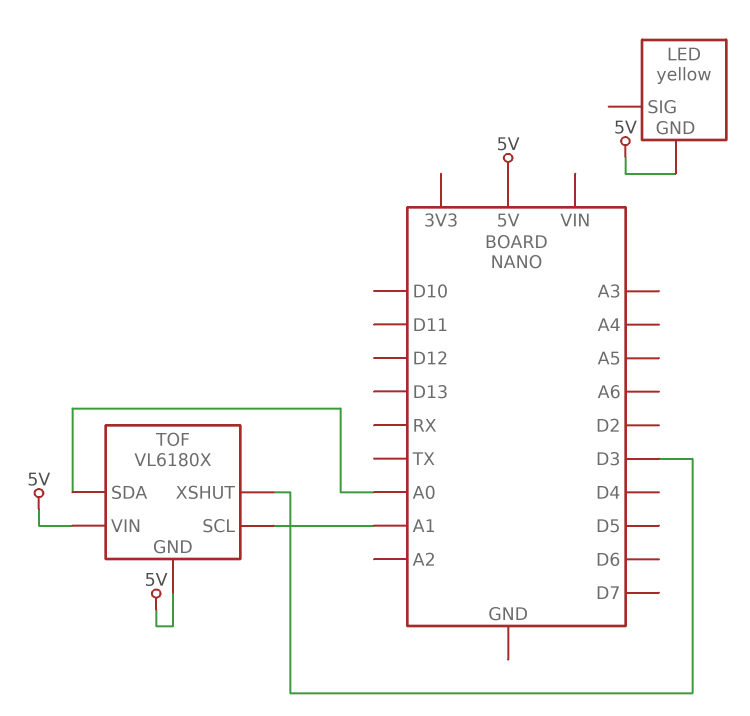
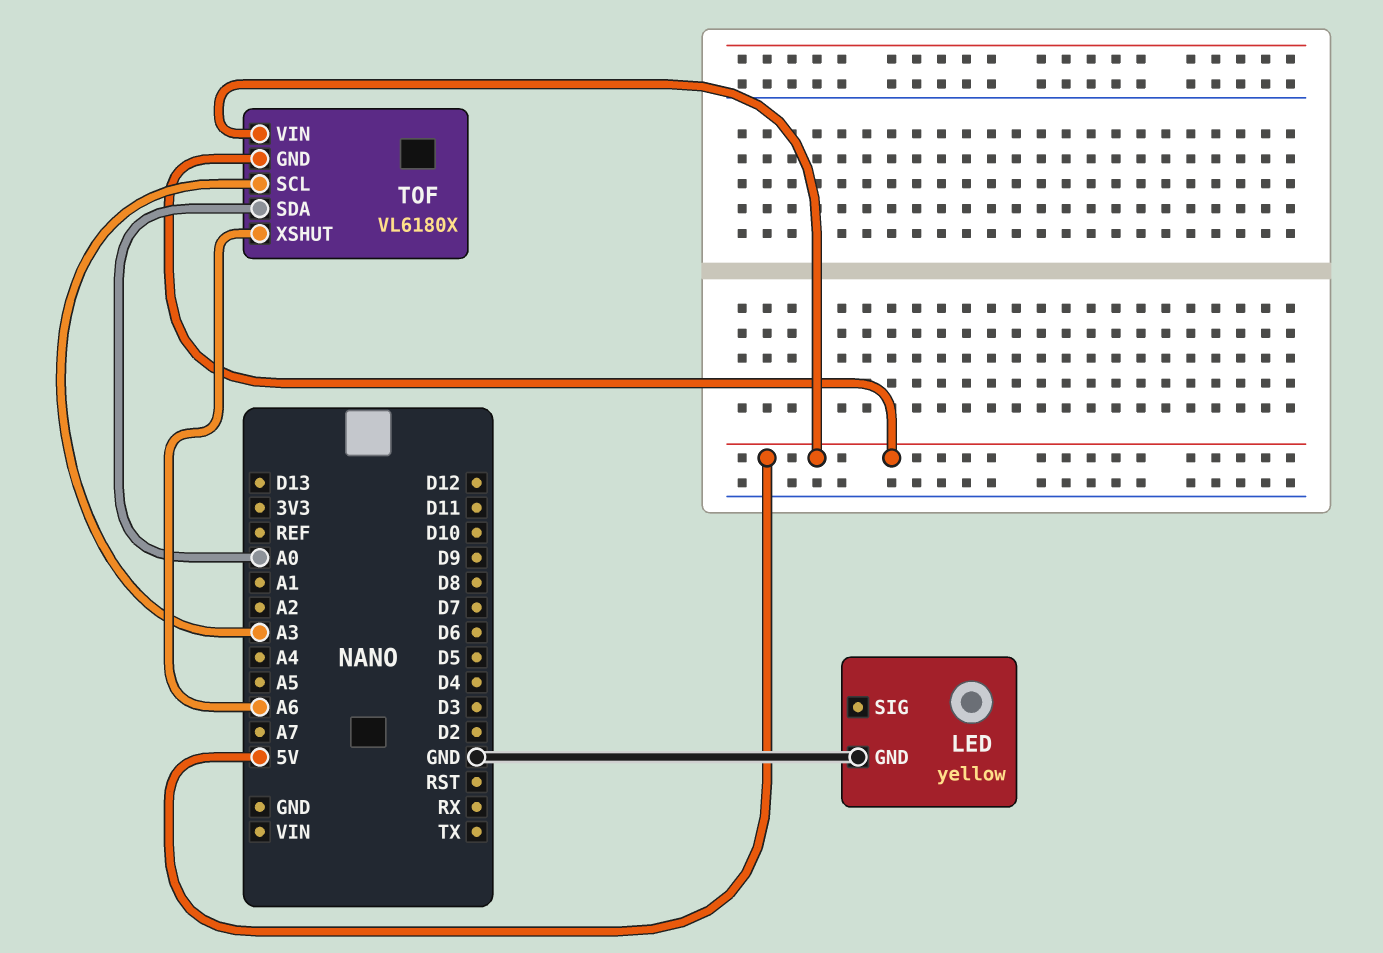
LED pin GND: 5V -> GND
TOF pin SCL: A1 -> A3
TOF pin XSHUT: D3 -> A6

